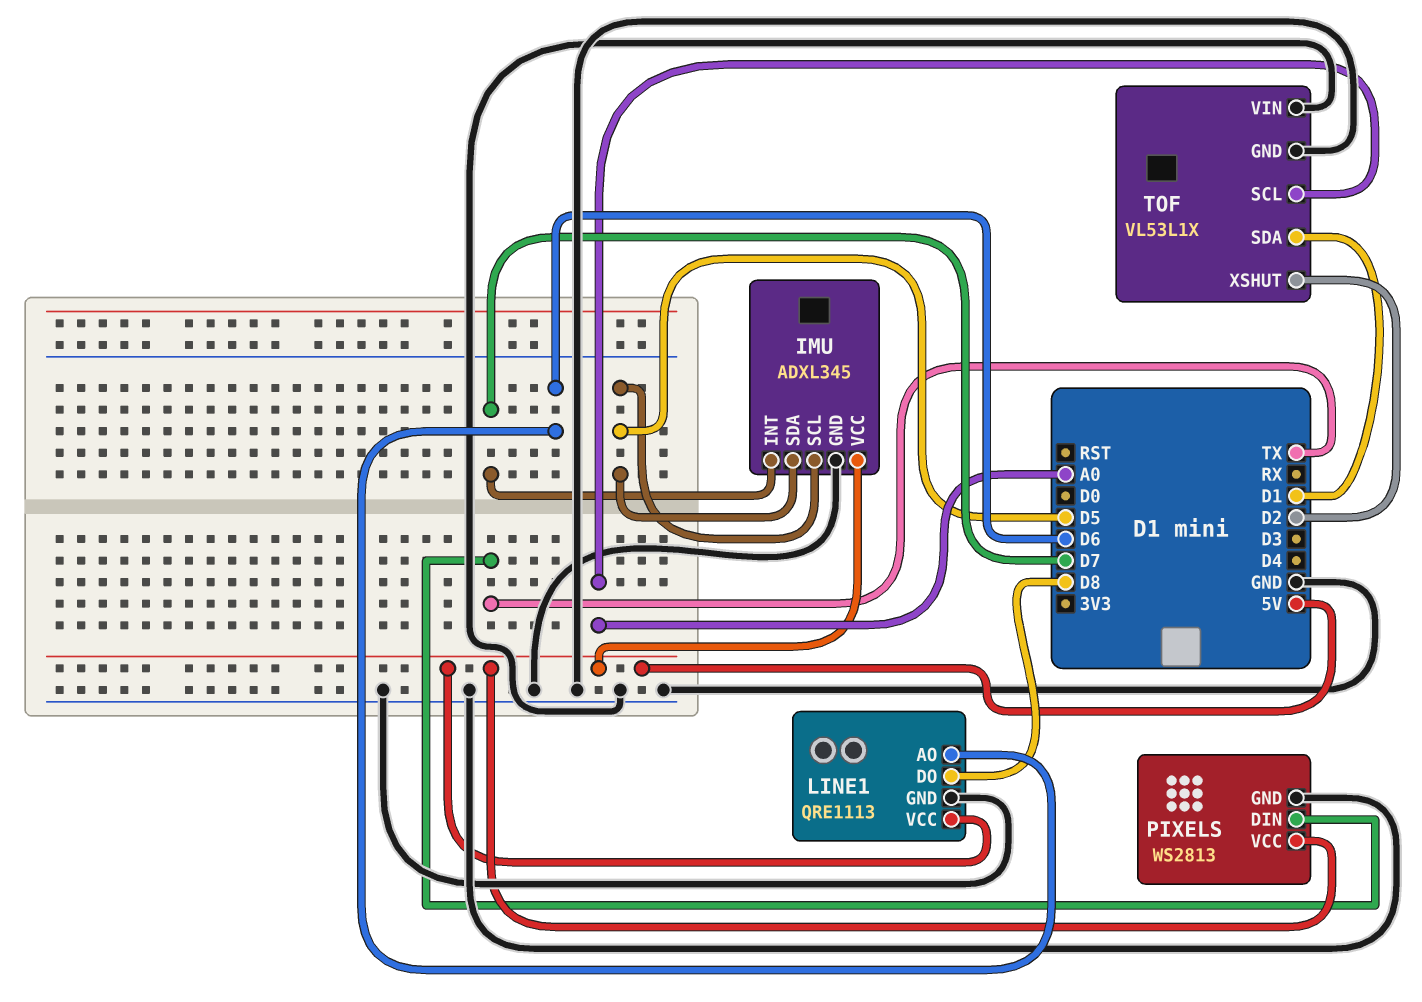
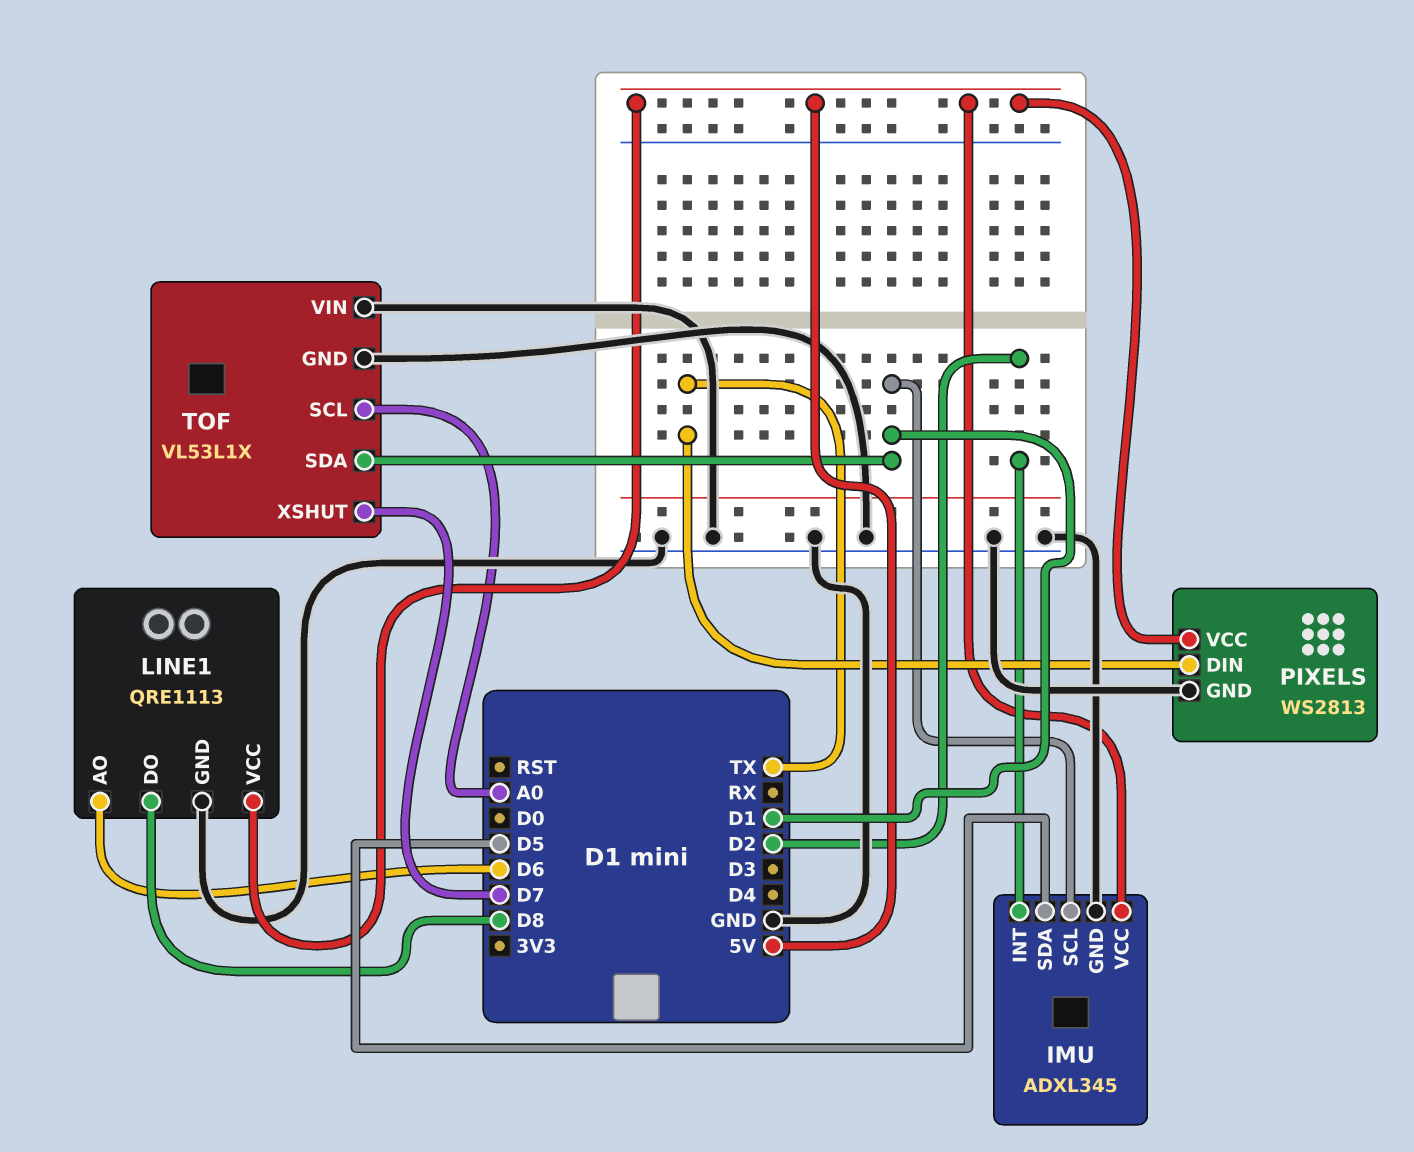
IMU pin INT: D7 -> D2
IMU pin SCL: D5 -> D1
TOF pin XSHUT: D2 -> D7

